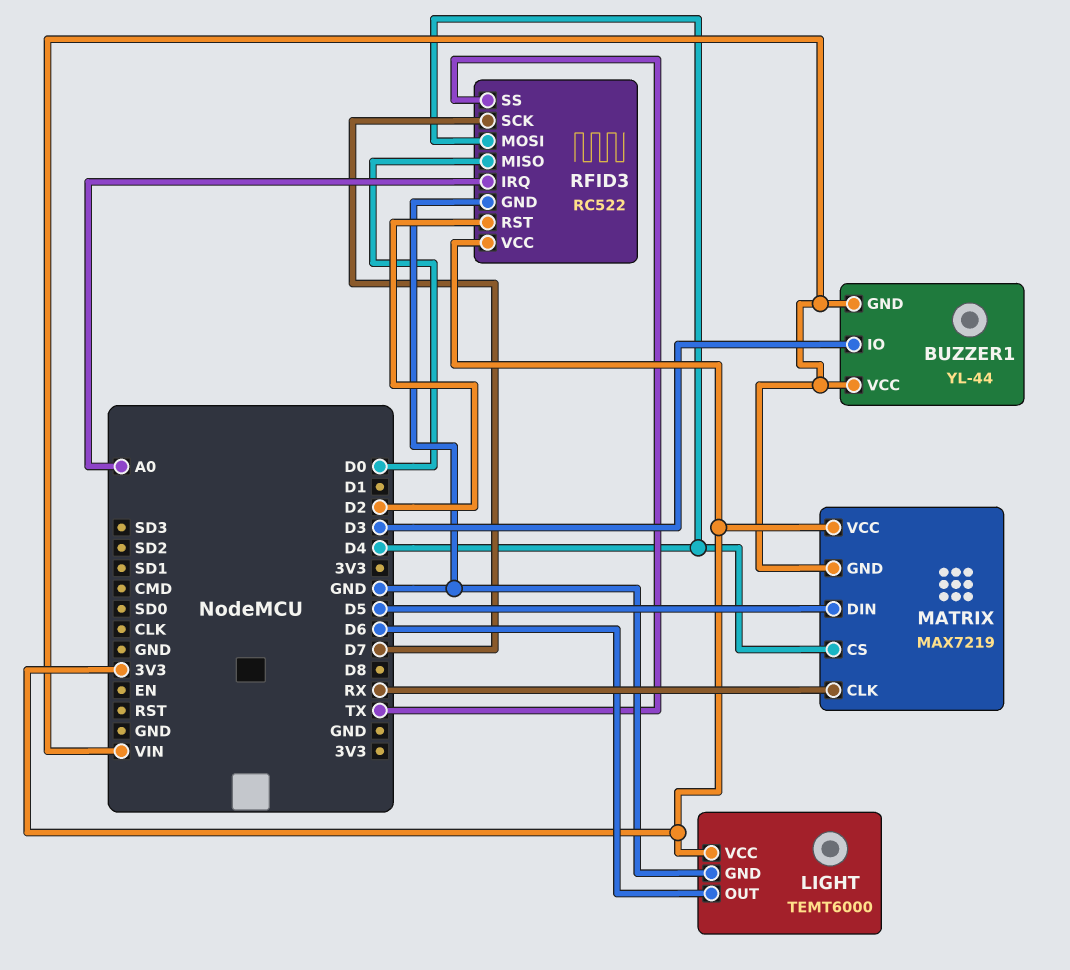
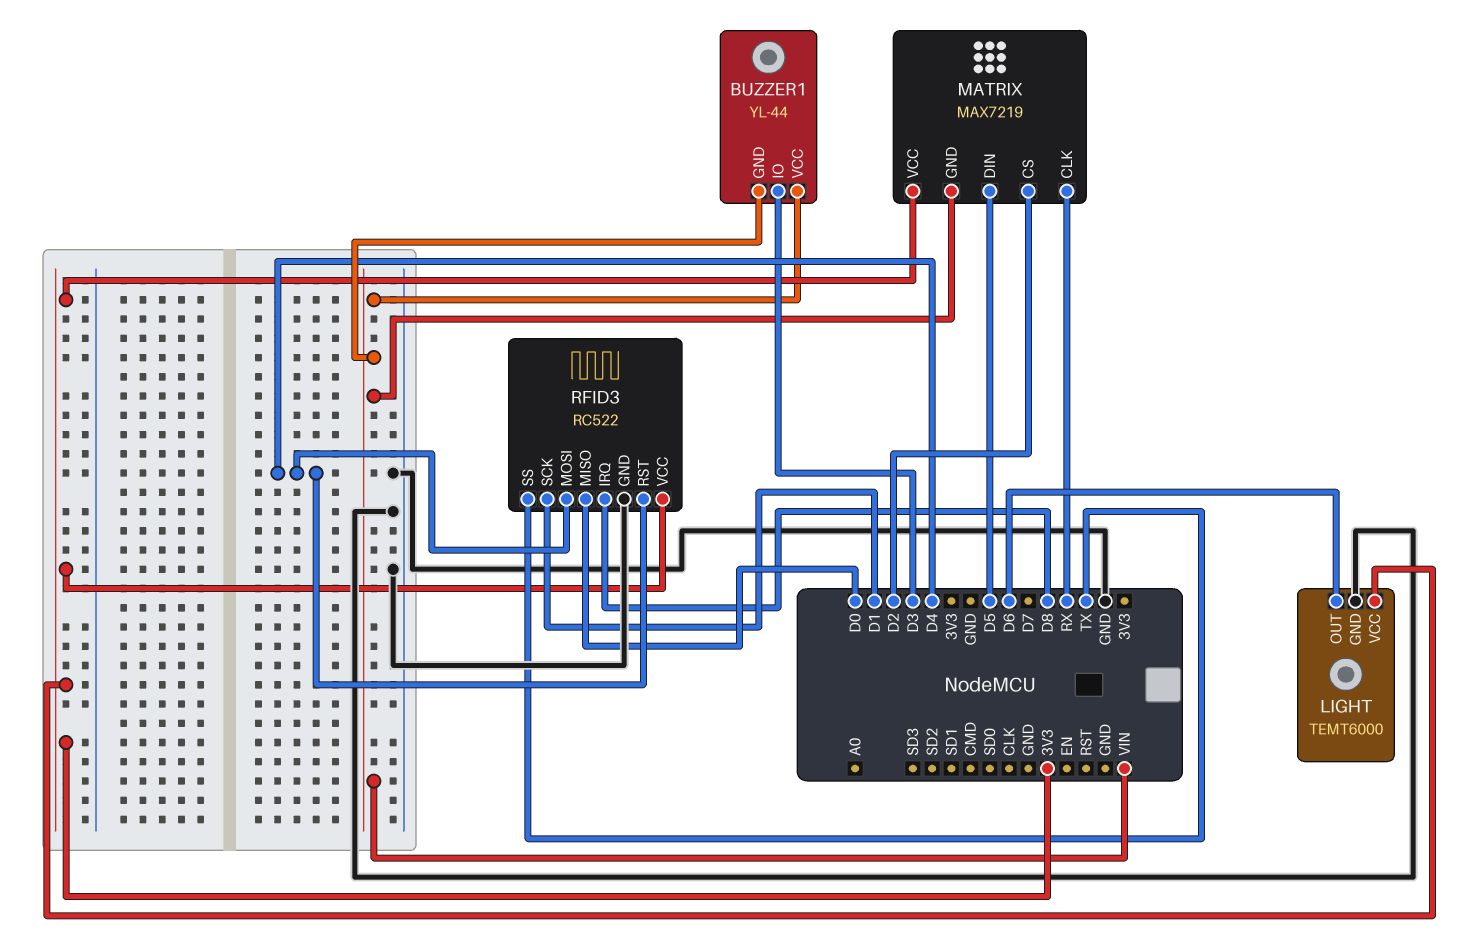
MATRIX pin CS: D4 -> D2
RFID3 pin IRQ: A0 -> D8
RFID3 pin RST: D2 -> D4
RFID3 pin SCK: D7 -> D1

